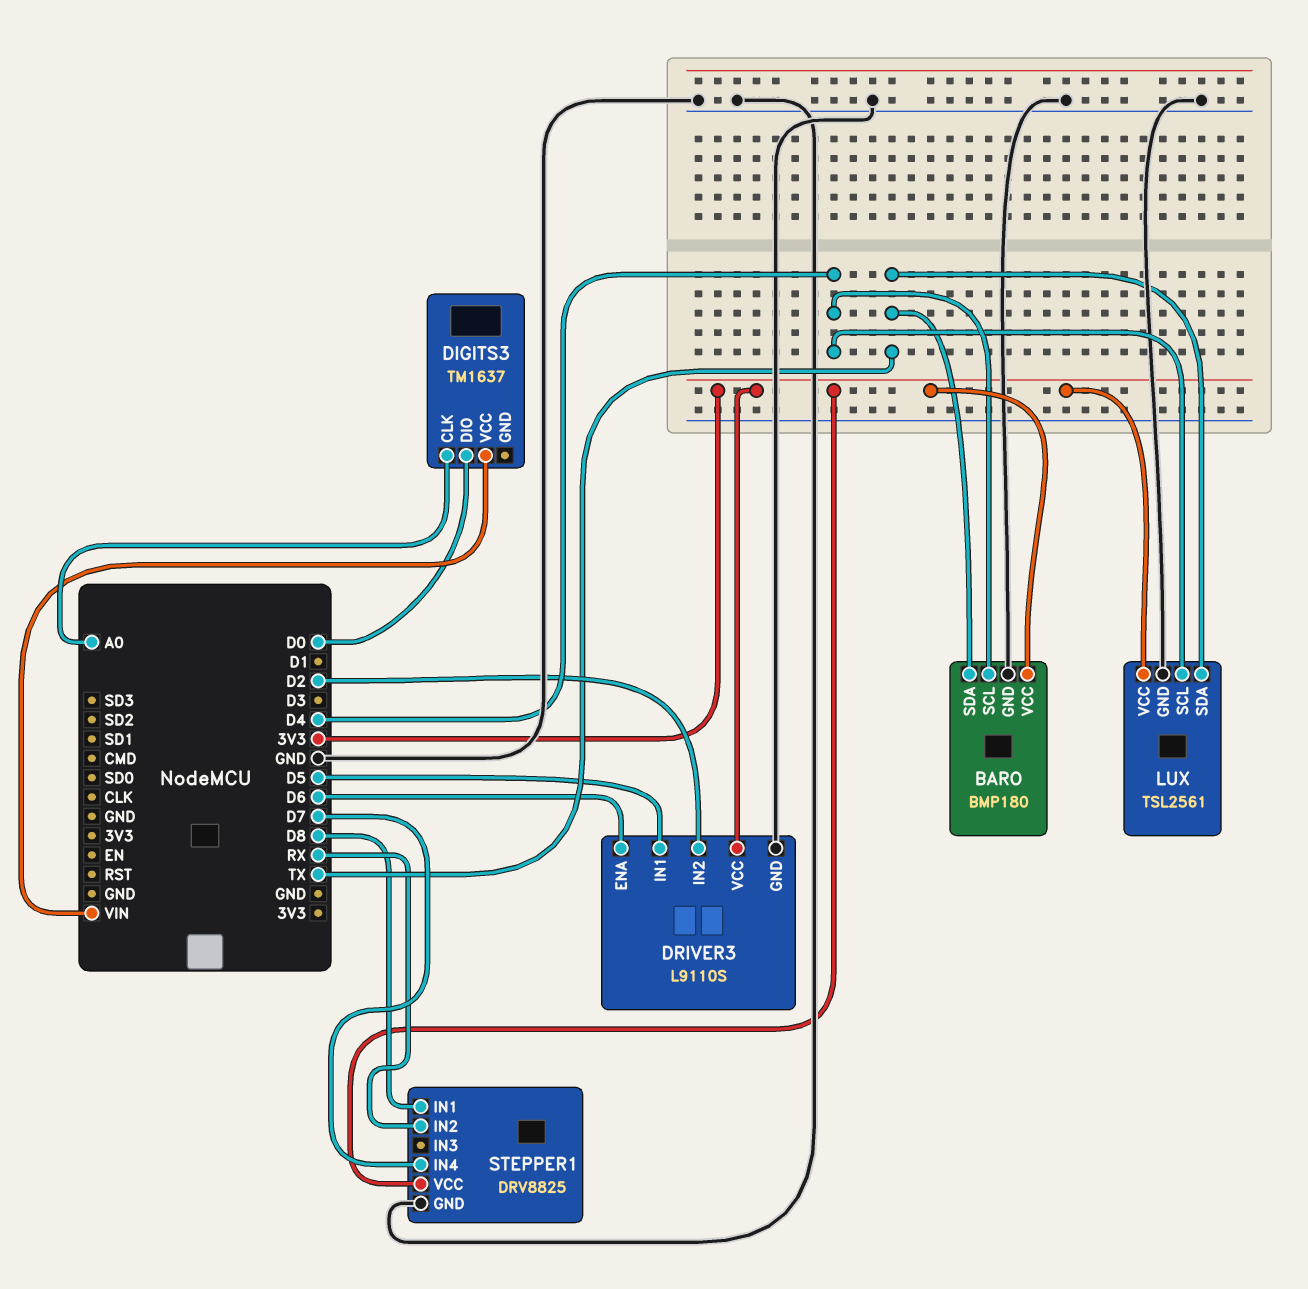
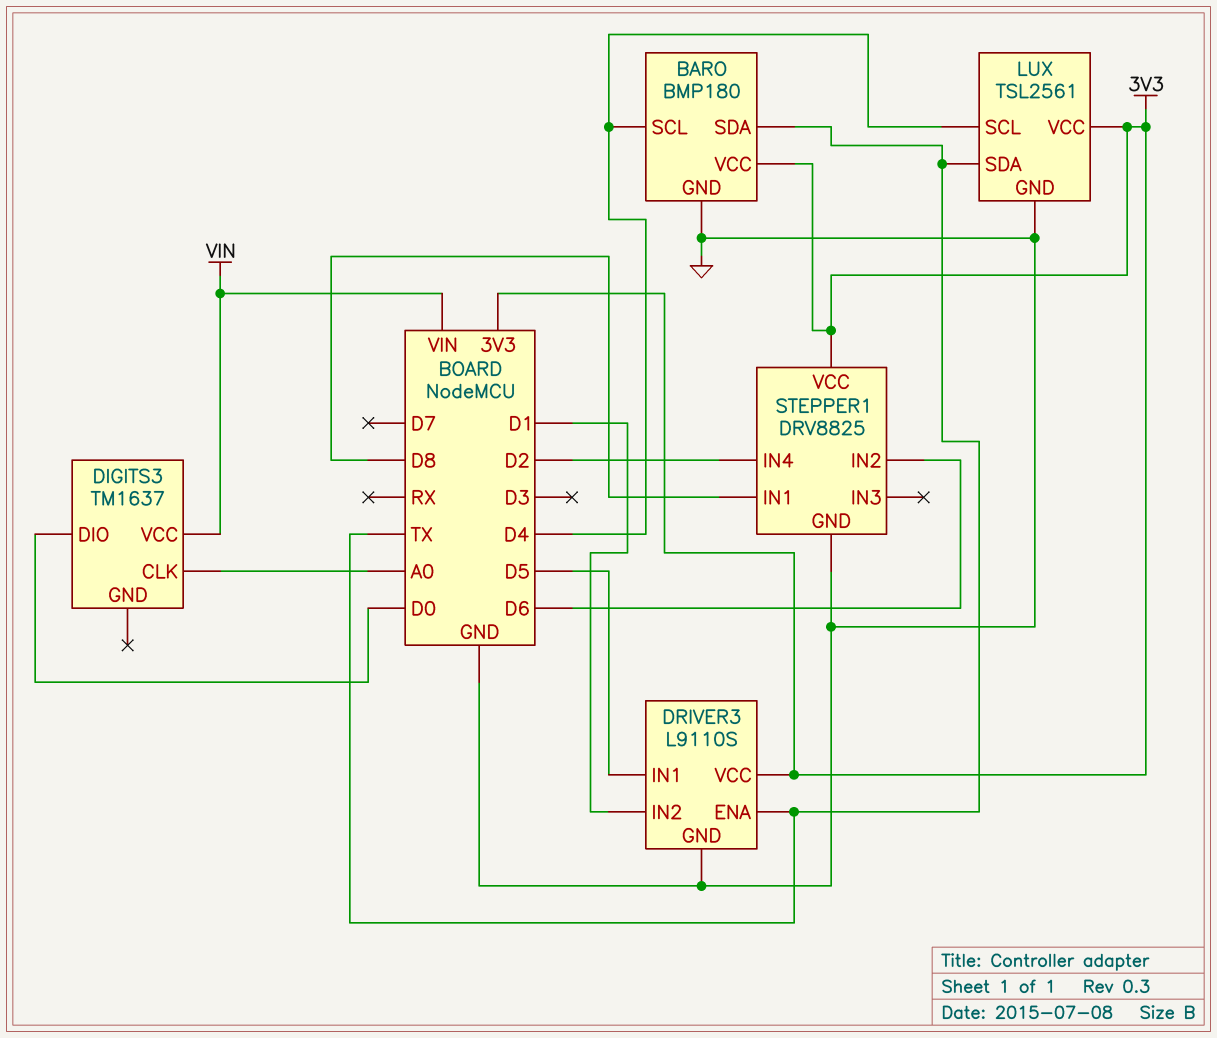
DRIVER3 pin ENA: D6 -> TX
DRIVER3 pin IN2: D2 -> D1
STEPPER1 pin IN2: RX -> D6
STEPPER1 pin IN4: D7 -> D2

